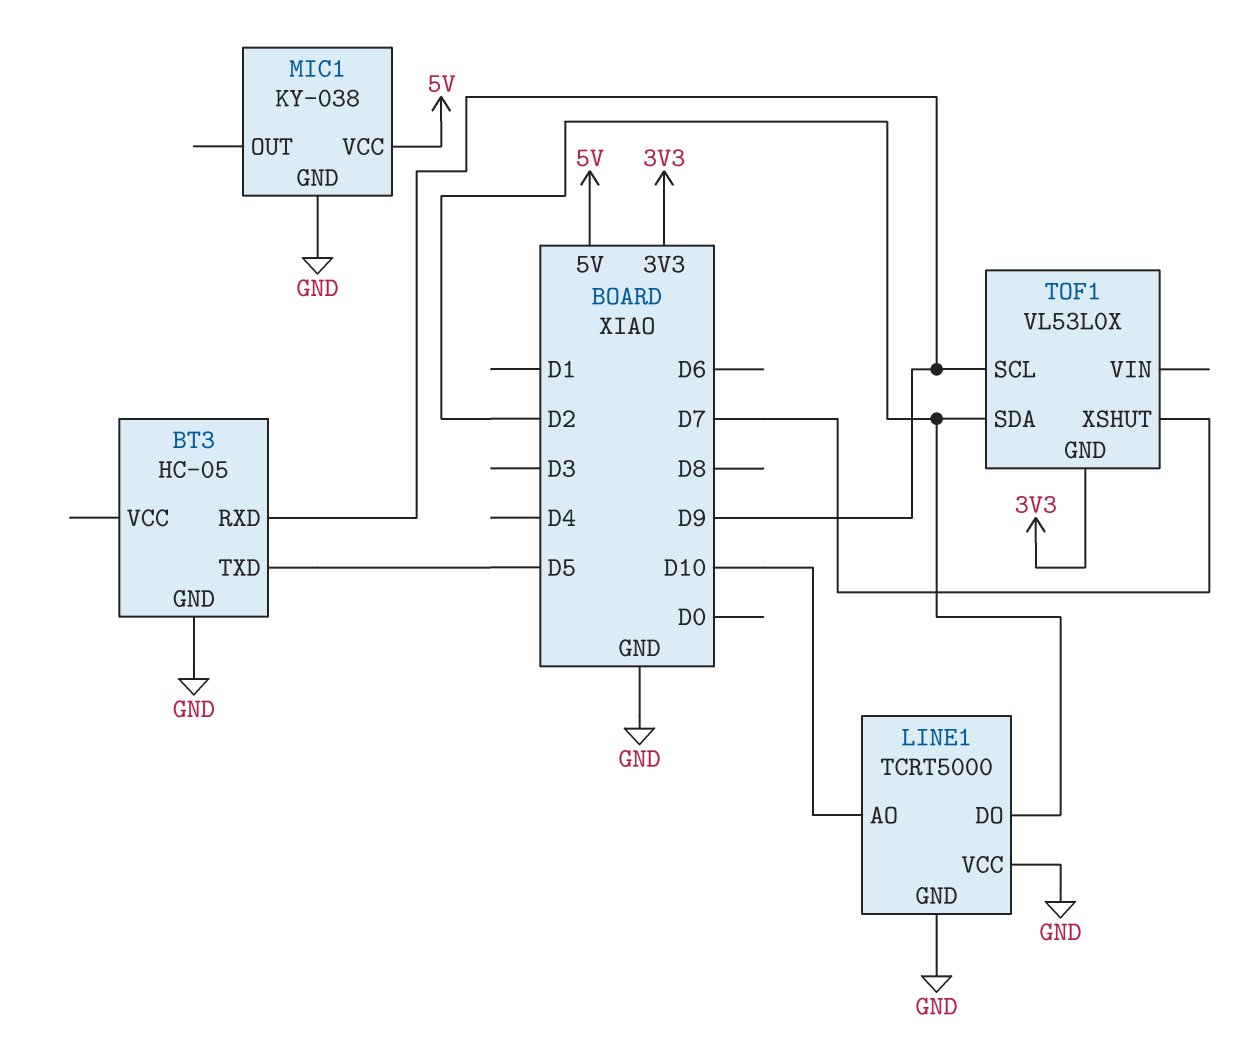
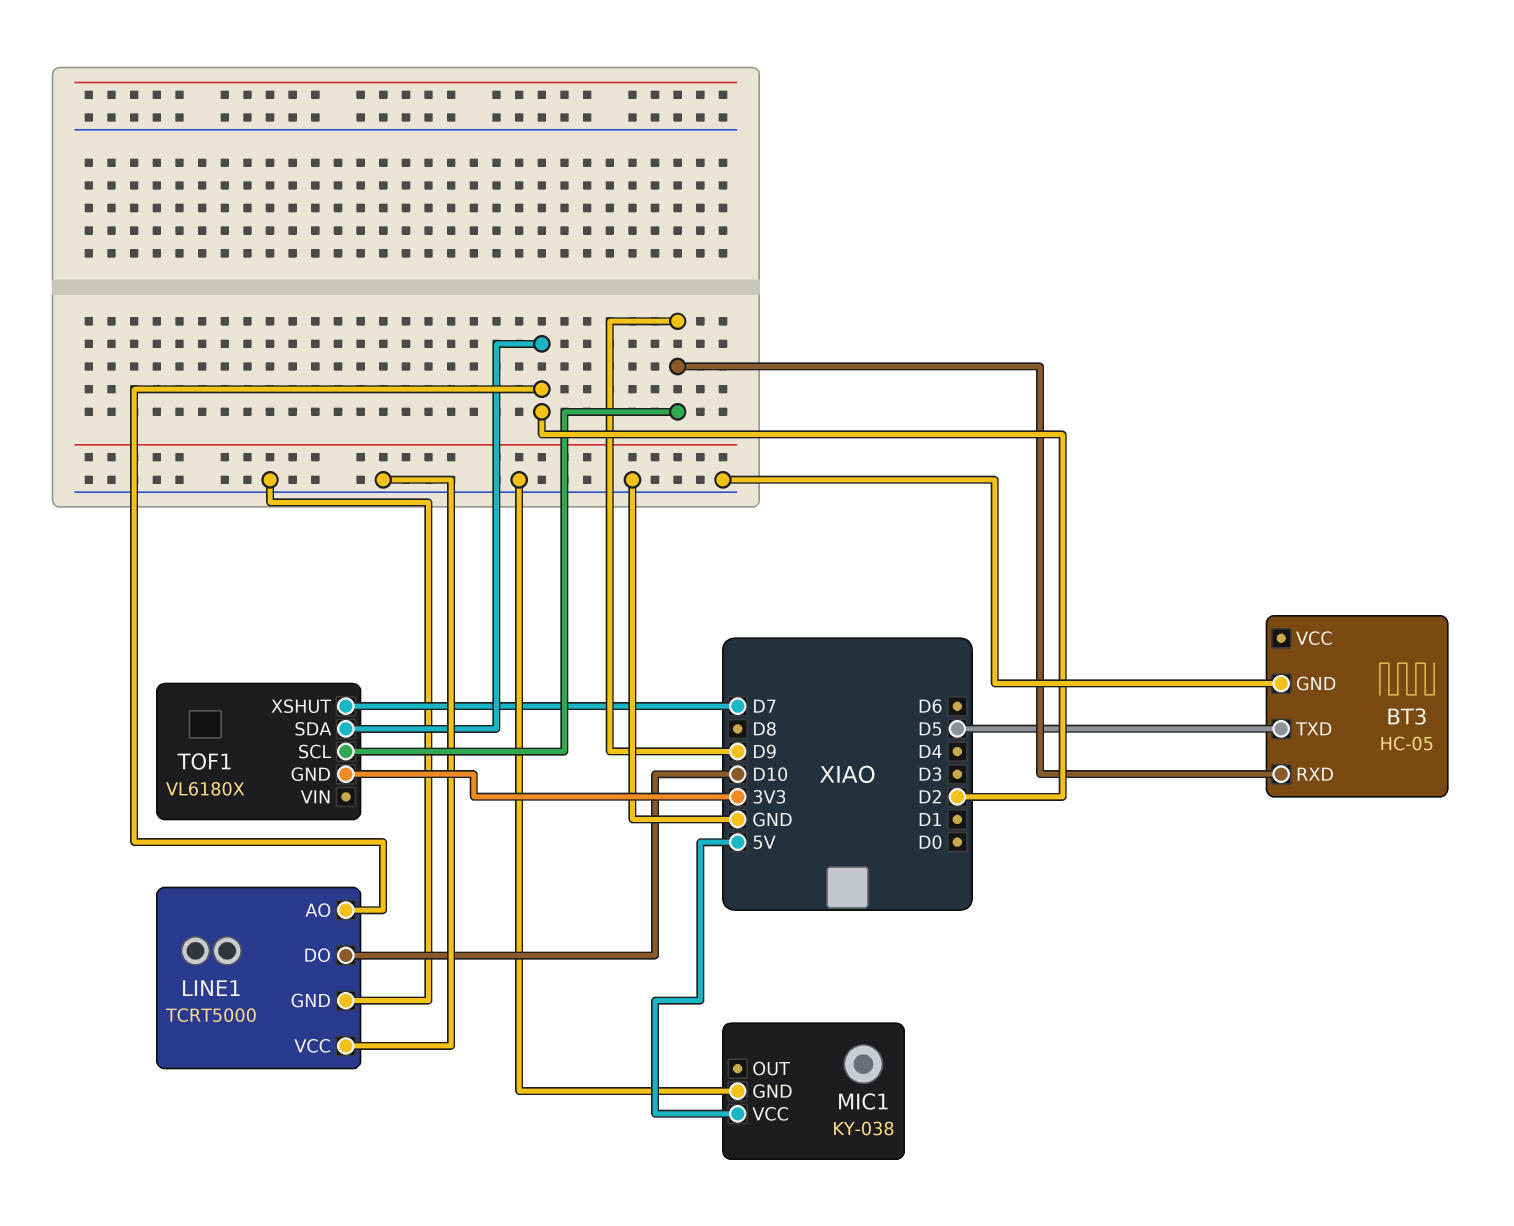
LINE1 pin AO: D10 -> D2
LINE1 pin DO: D2 -> D10
TOF1: VL53L0X -> VL6180X

